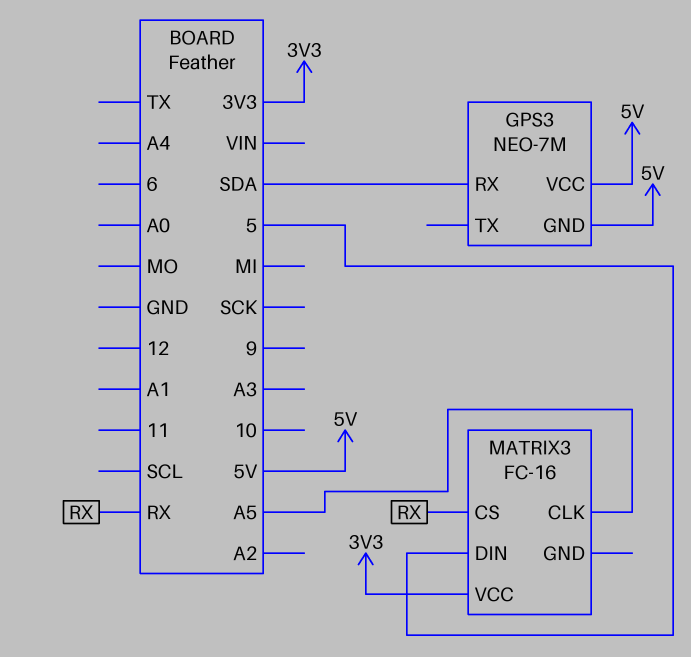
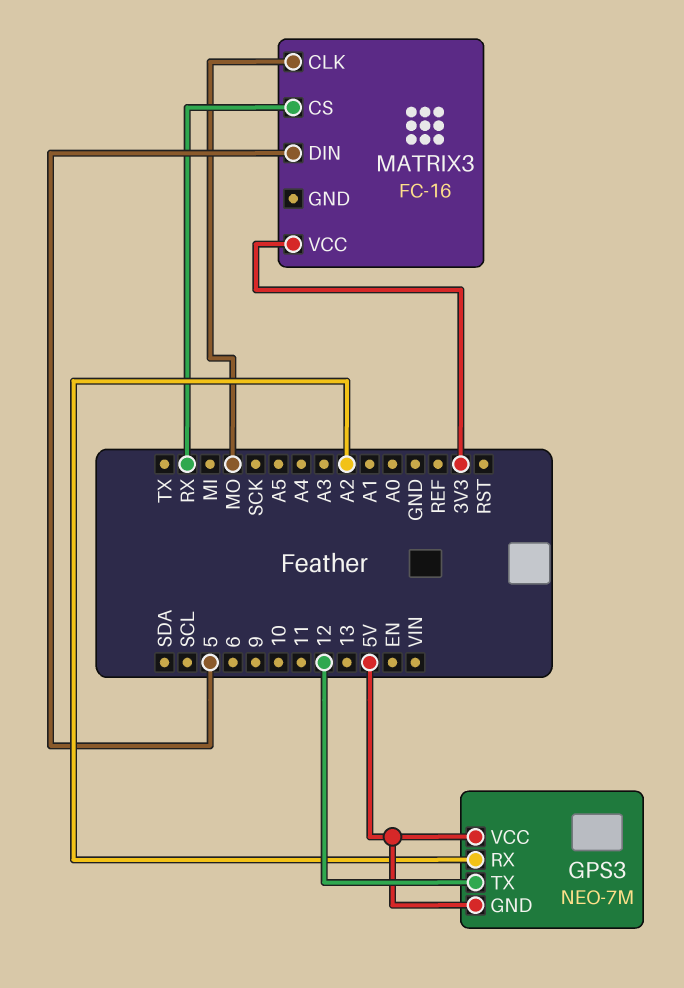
GPS3 pin RX: SDA -> A2
GPS3 pin TX: none -> 12
MATRIX3 pin CLK: A5 -> MO

